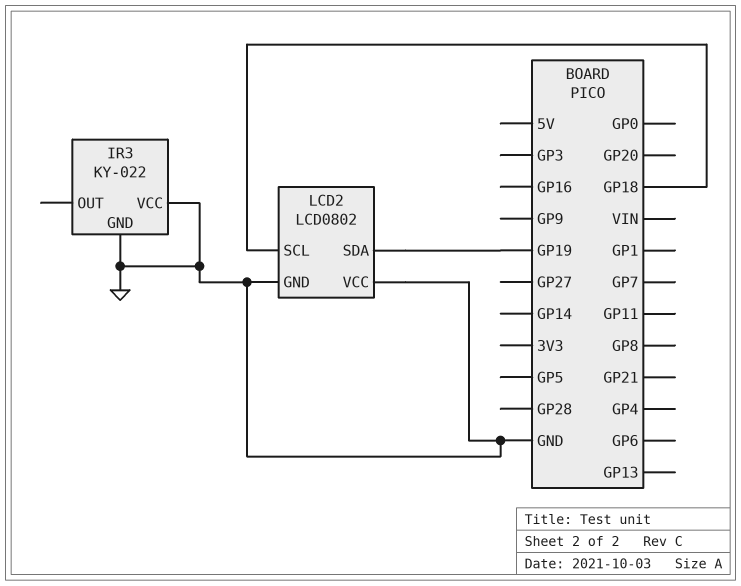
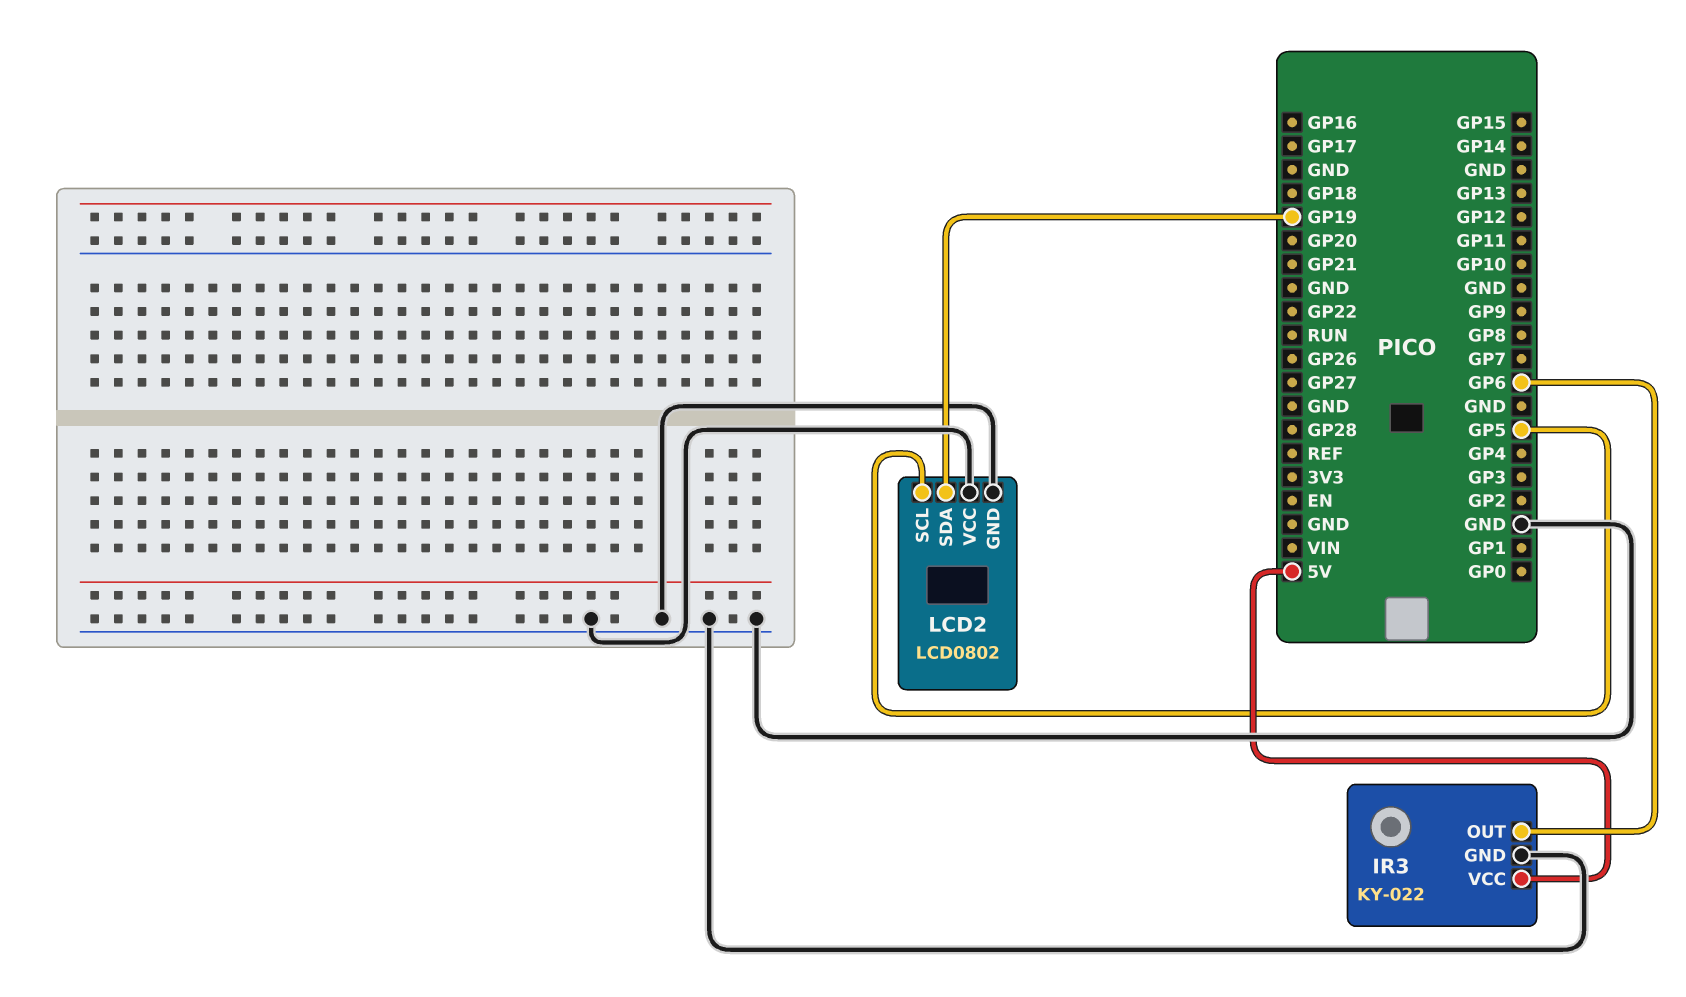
IR3 pin OUT: none -> GP6
IR3 pin VCC: GND -> 5V
LCD2 pin SCL: GP18 -> GP5

